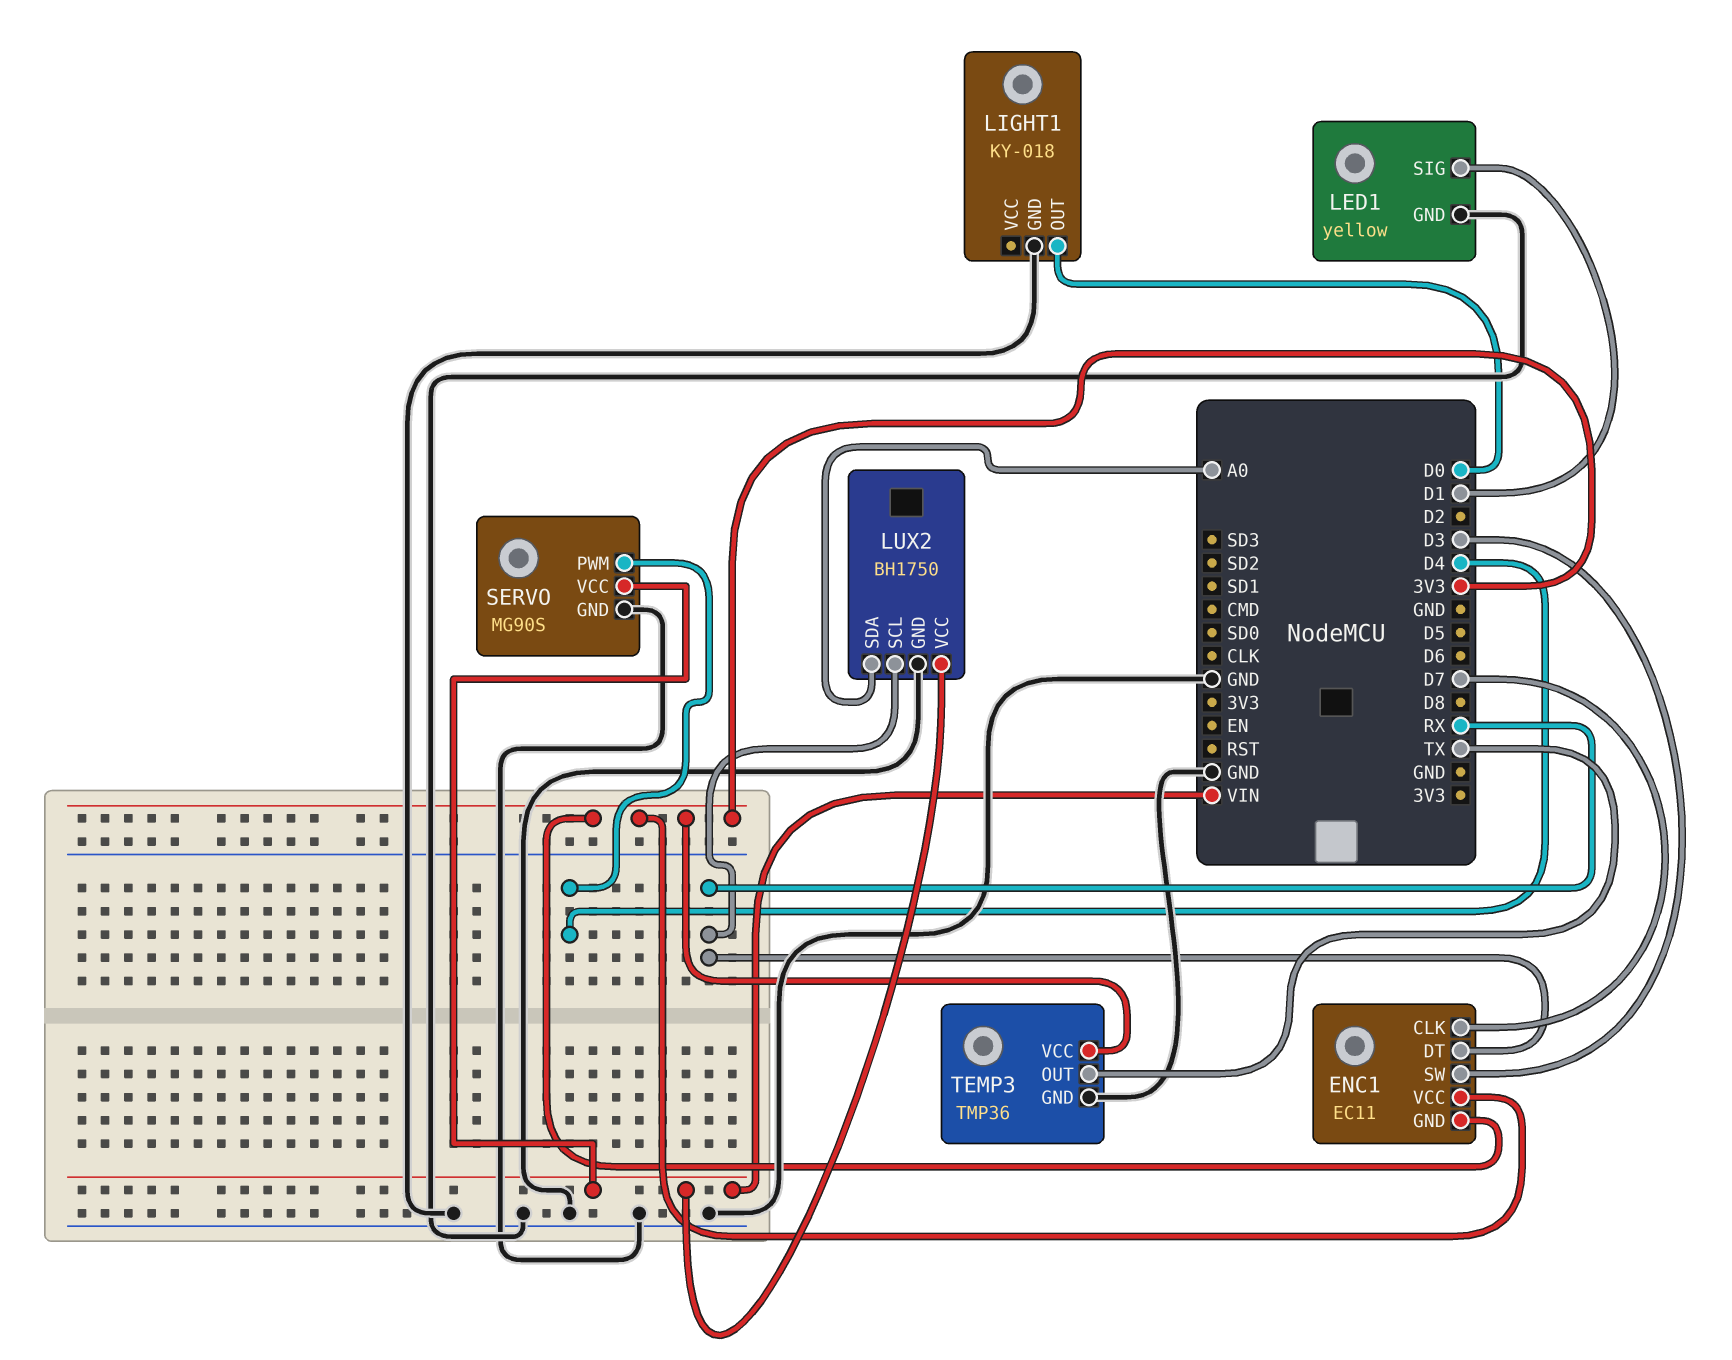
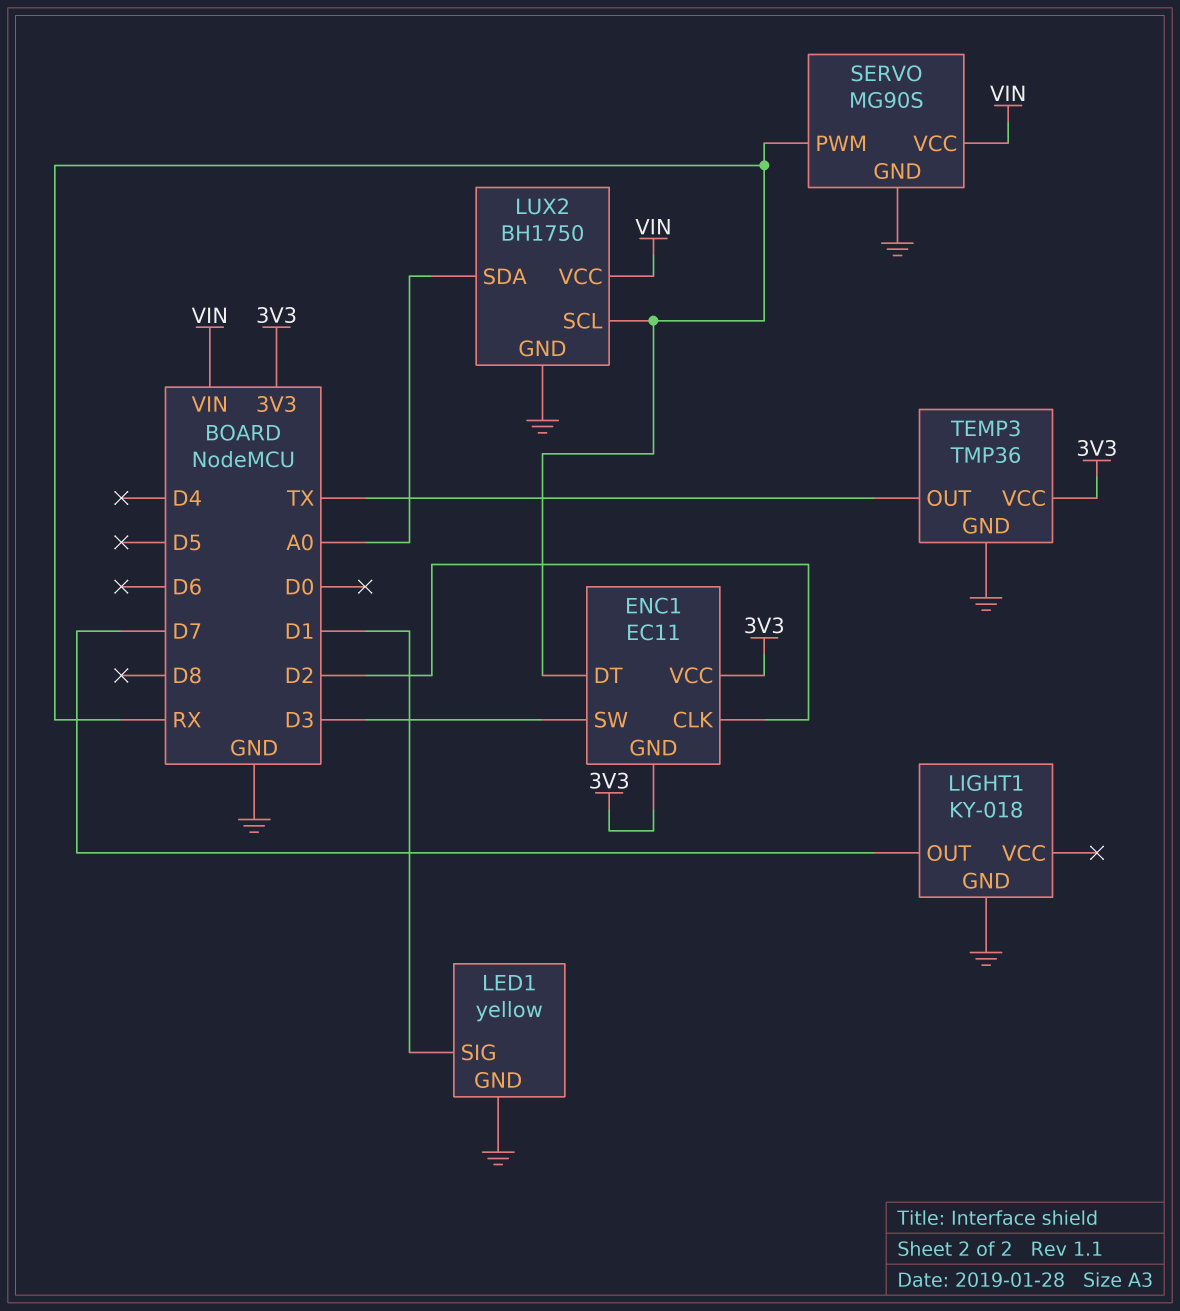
ENC1 pin CLK: D7 -> D2
LIGHT1 pin OUT: D0 -> D7
SERVO pin PWM: D4 -> RX

